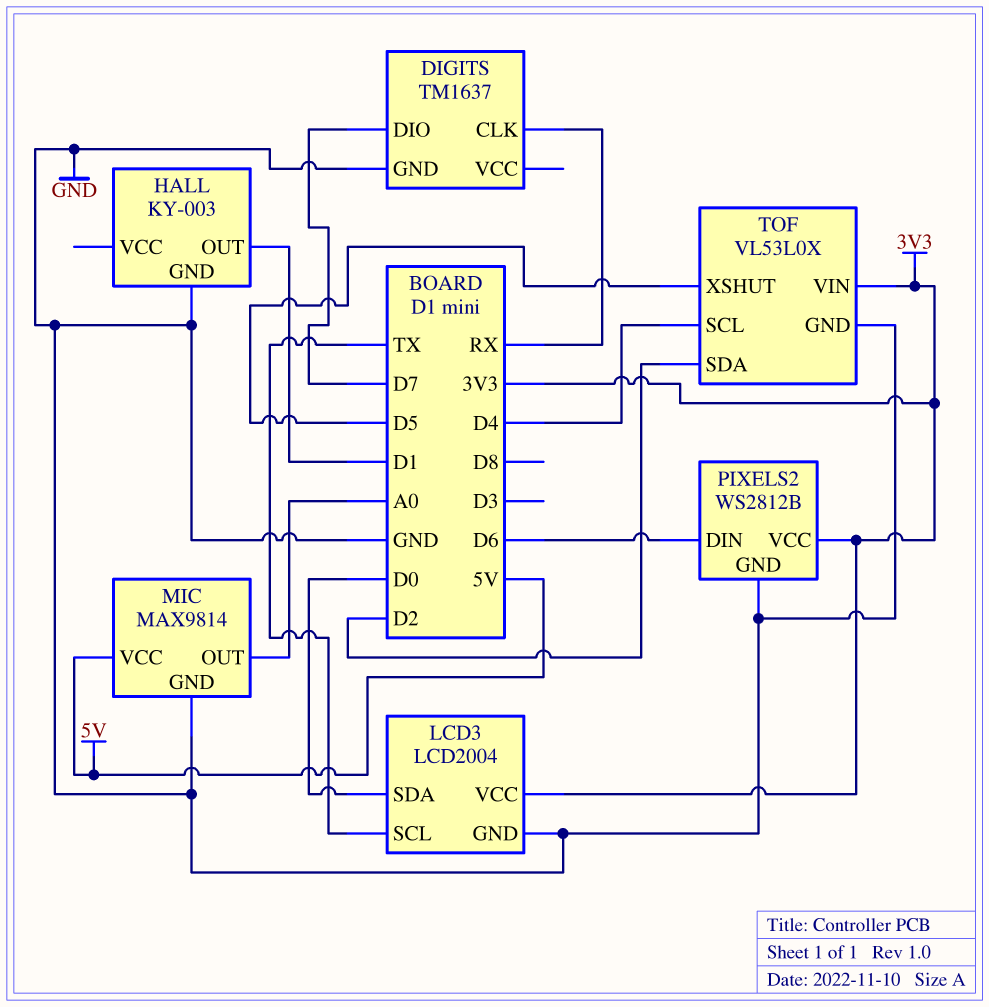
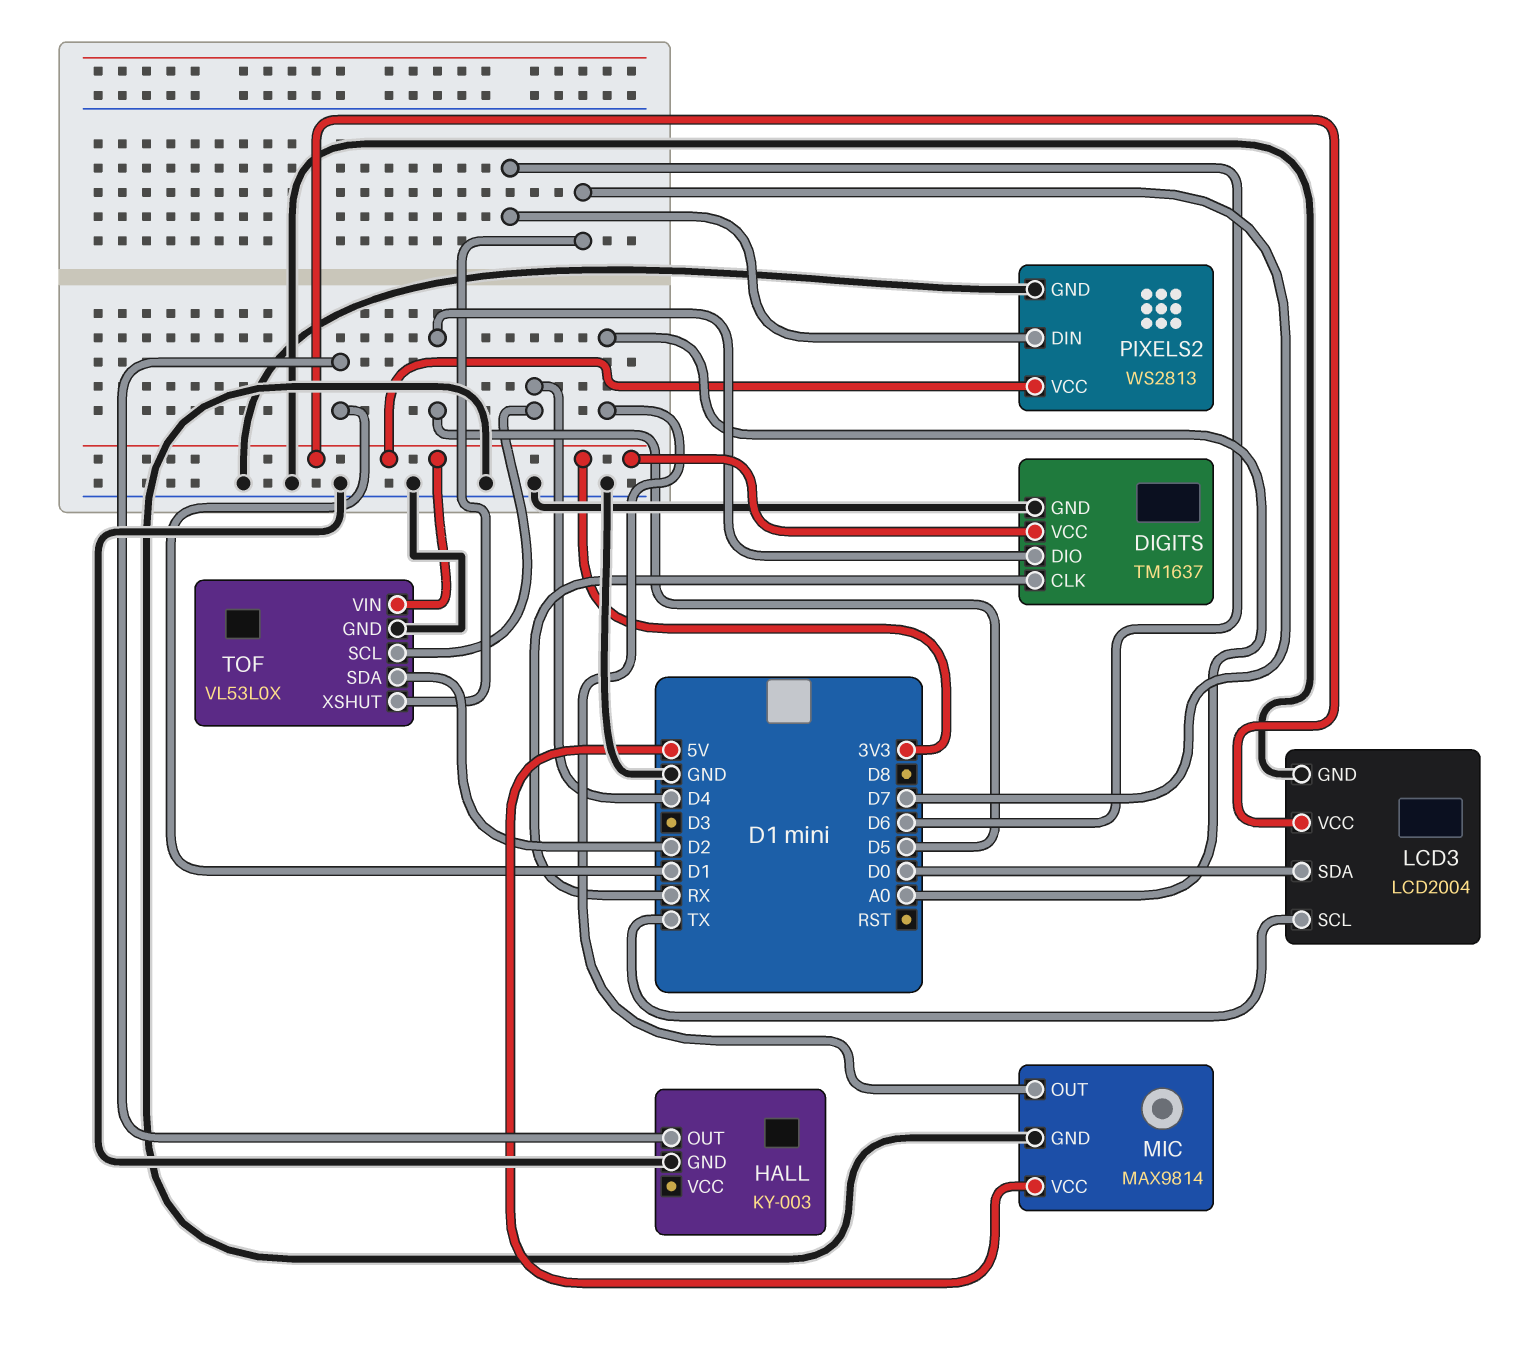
DIGITS pin DIO: D7 -> D5
DIGITS pin VCC: none -> 3V3
PIXELS2: WS2812B -> WS2813
TOF pin XSHUT: D5 -> D7

